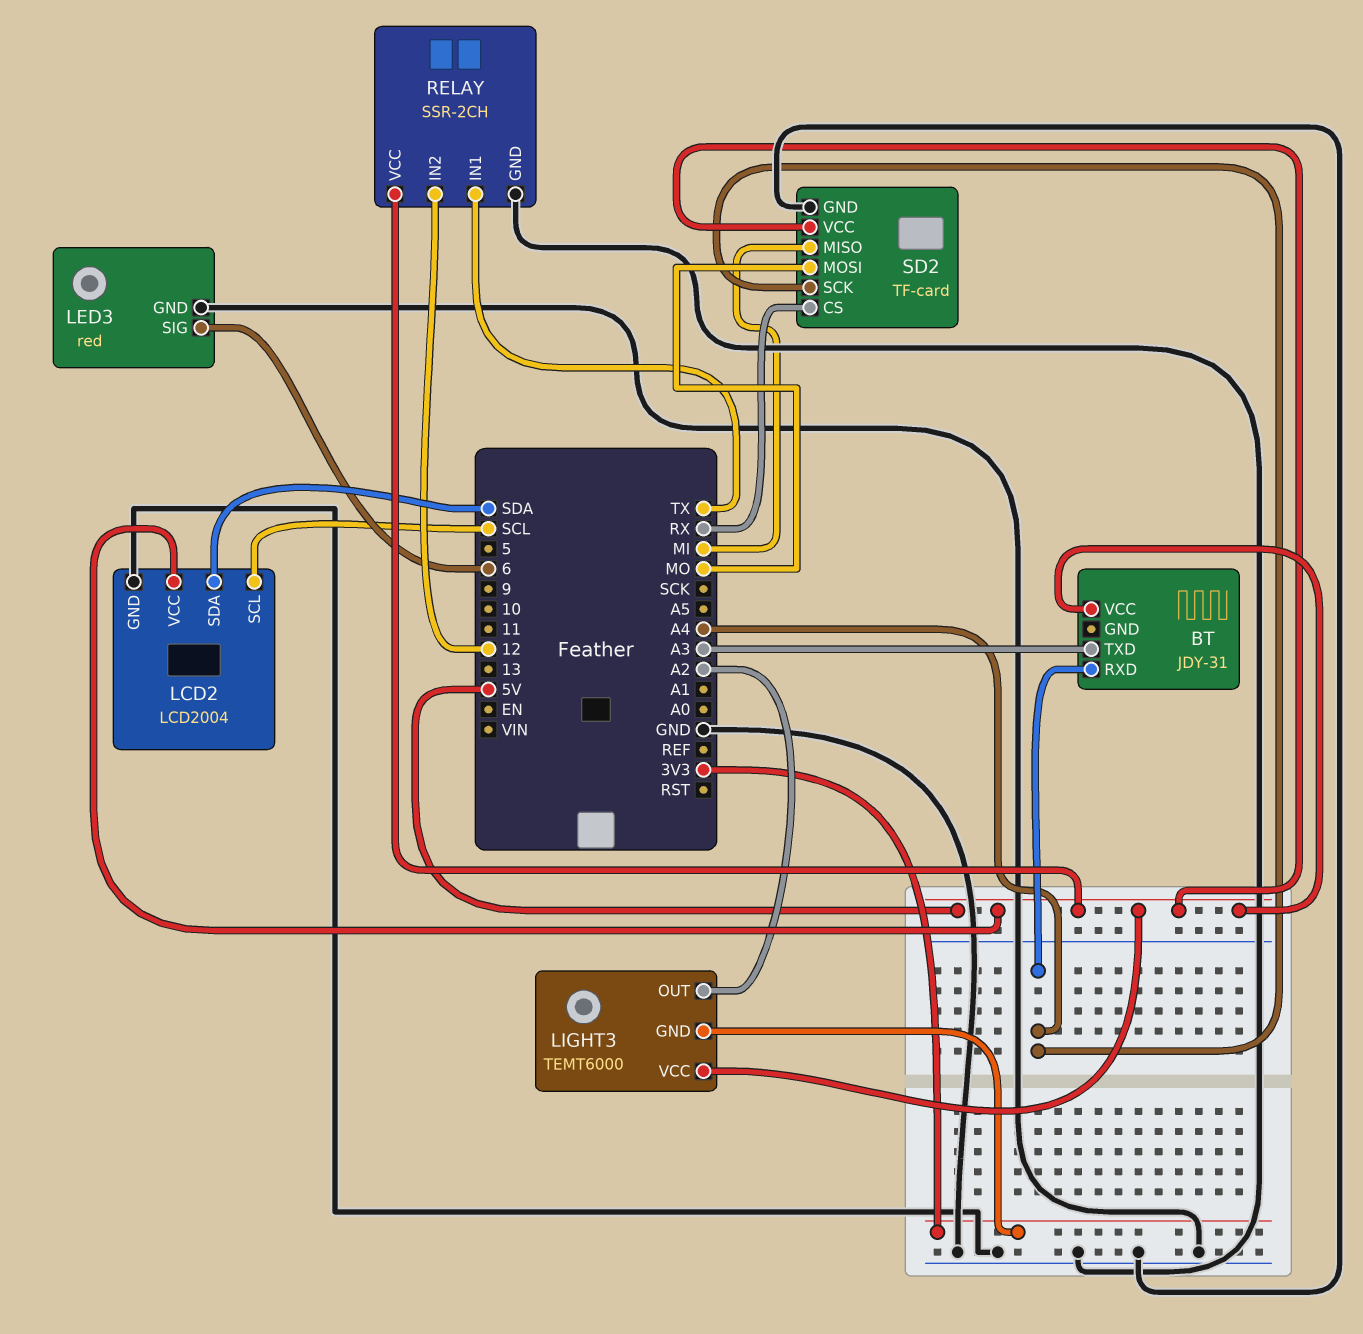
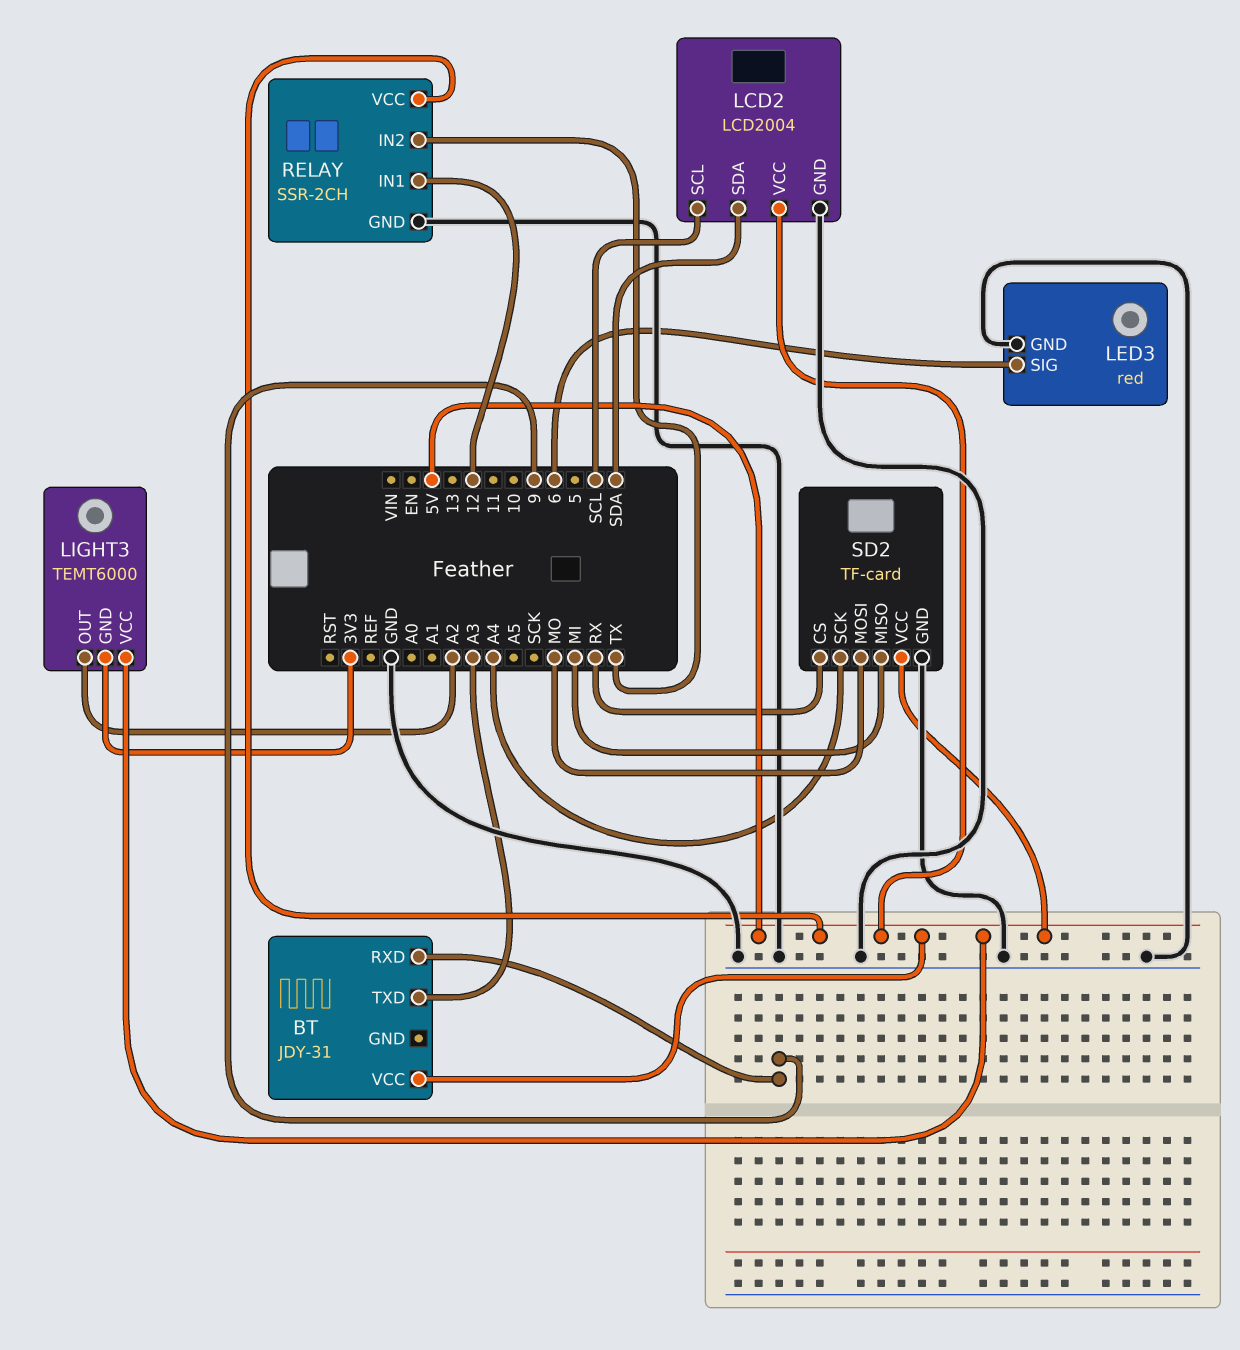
BT pin RXD: A4 -> 9
RELAY pin IN1: TX -> 12
RELAY pin IN2: 12 -> TX

